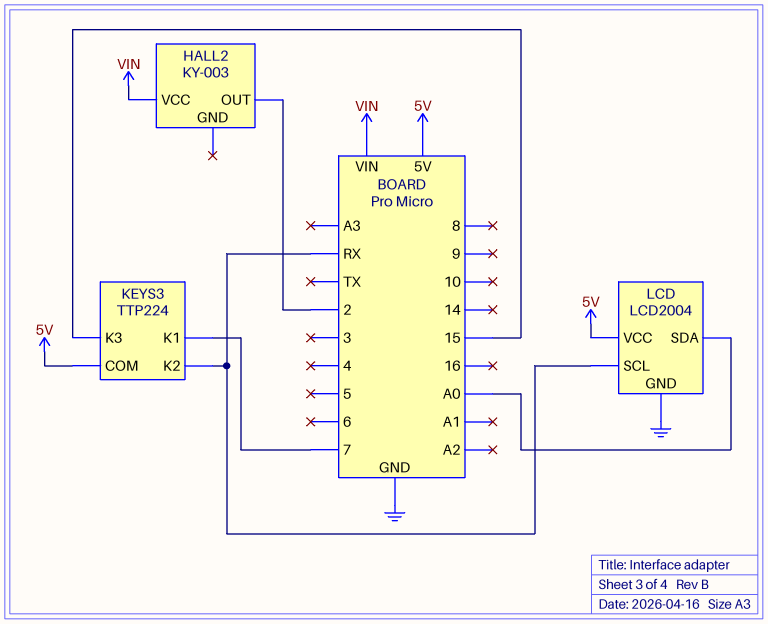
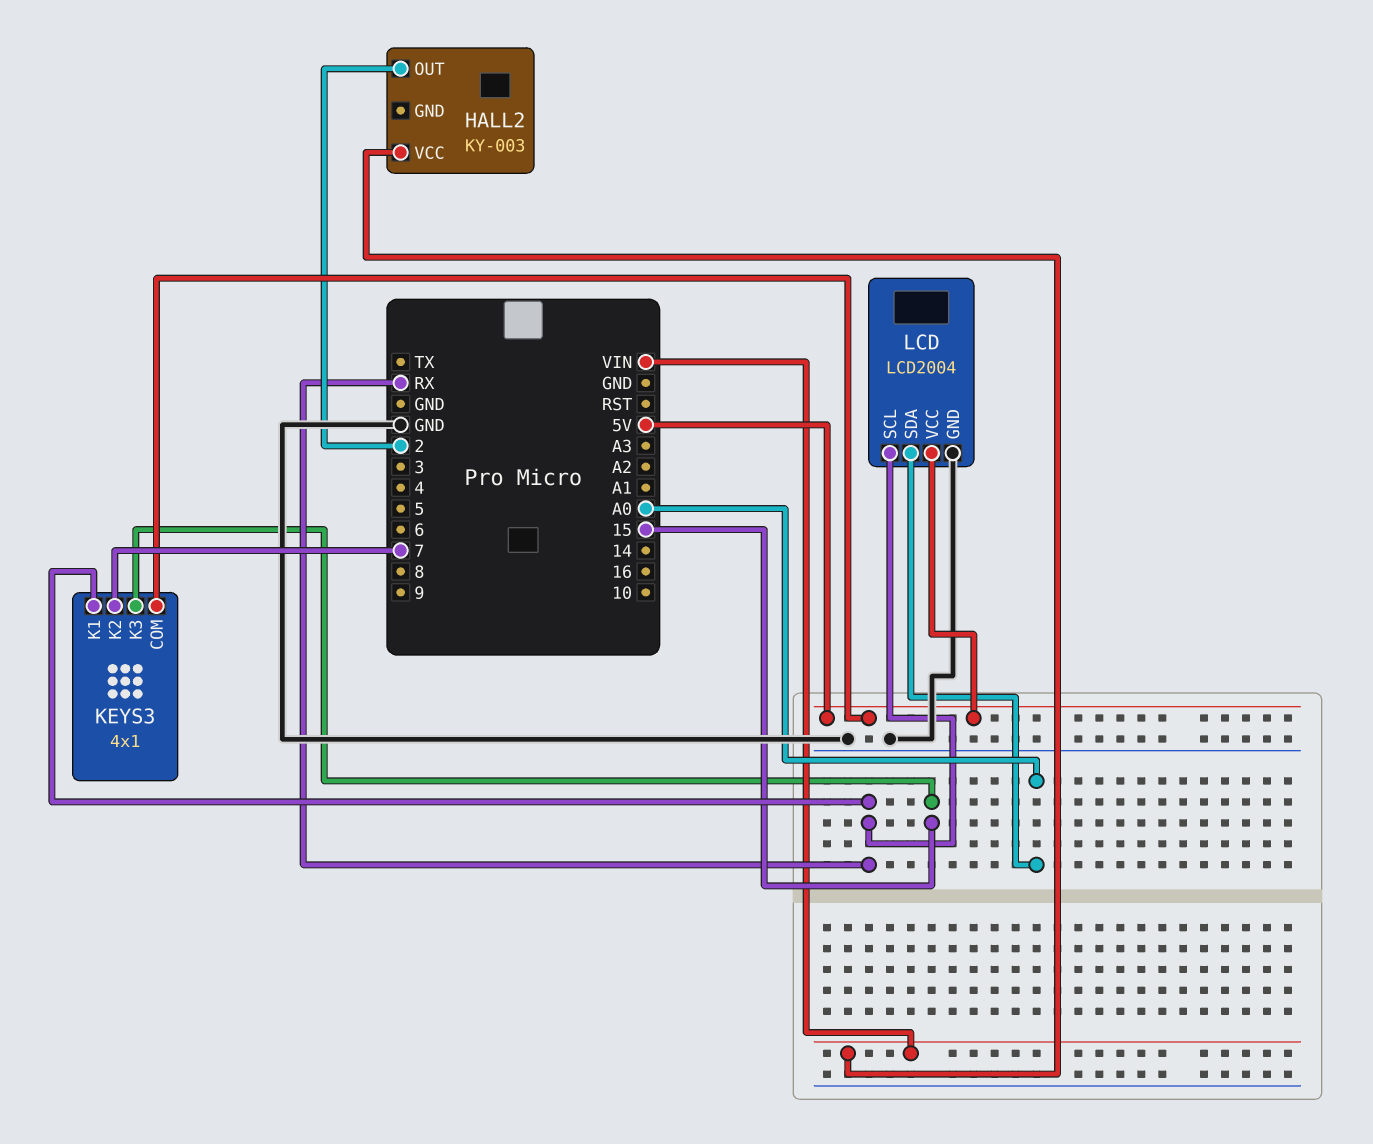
KEYS3: TTP224 -> 4x1
KEYS3 pin K1: 7 -> RX
KEYS3 pin K2: RX -> 7

